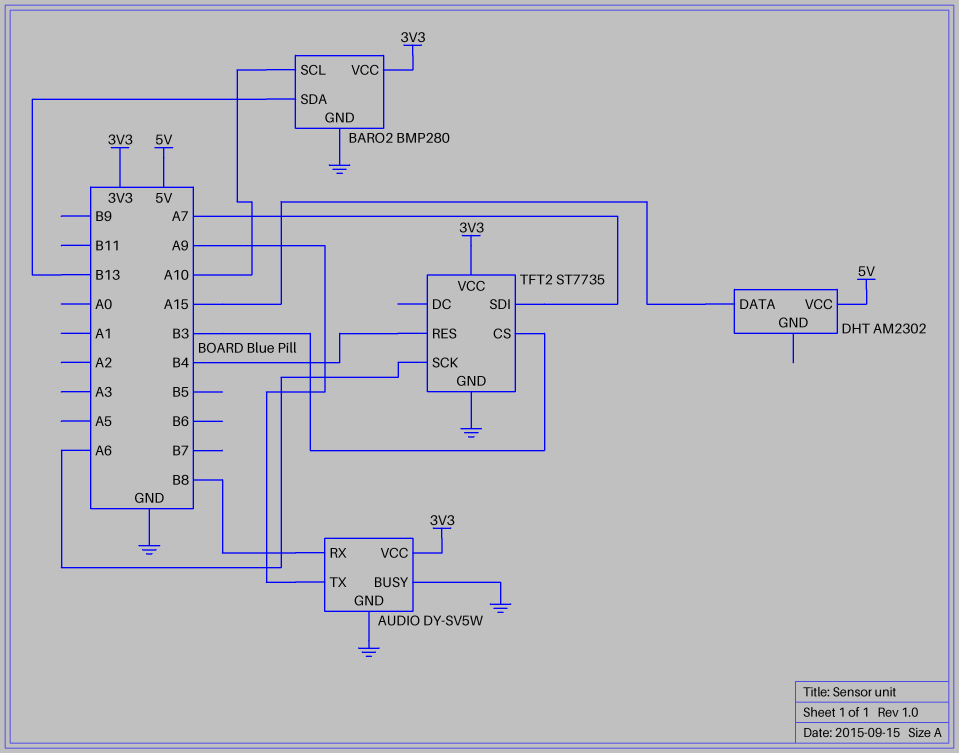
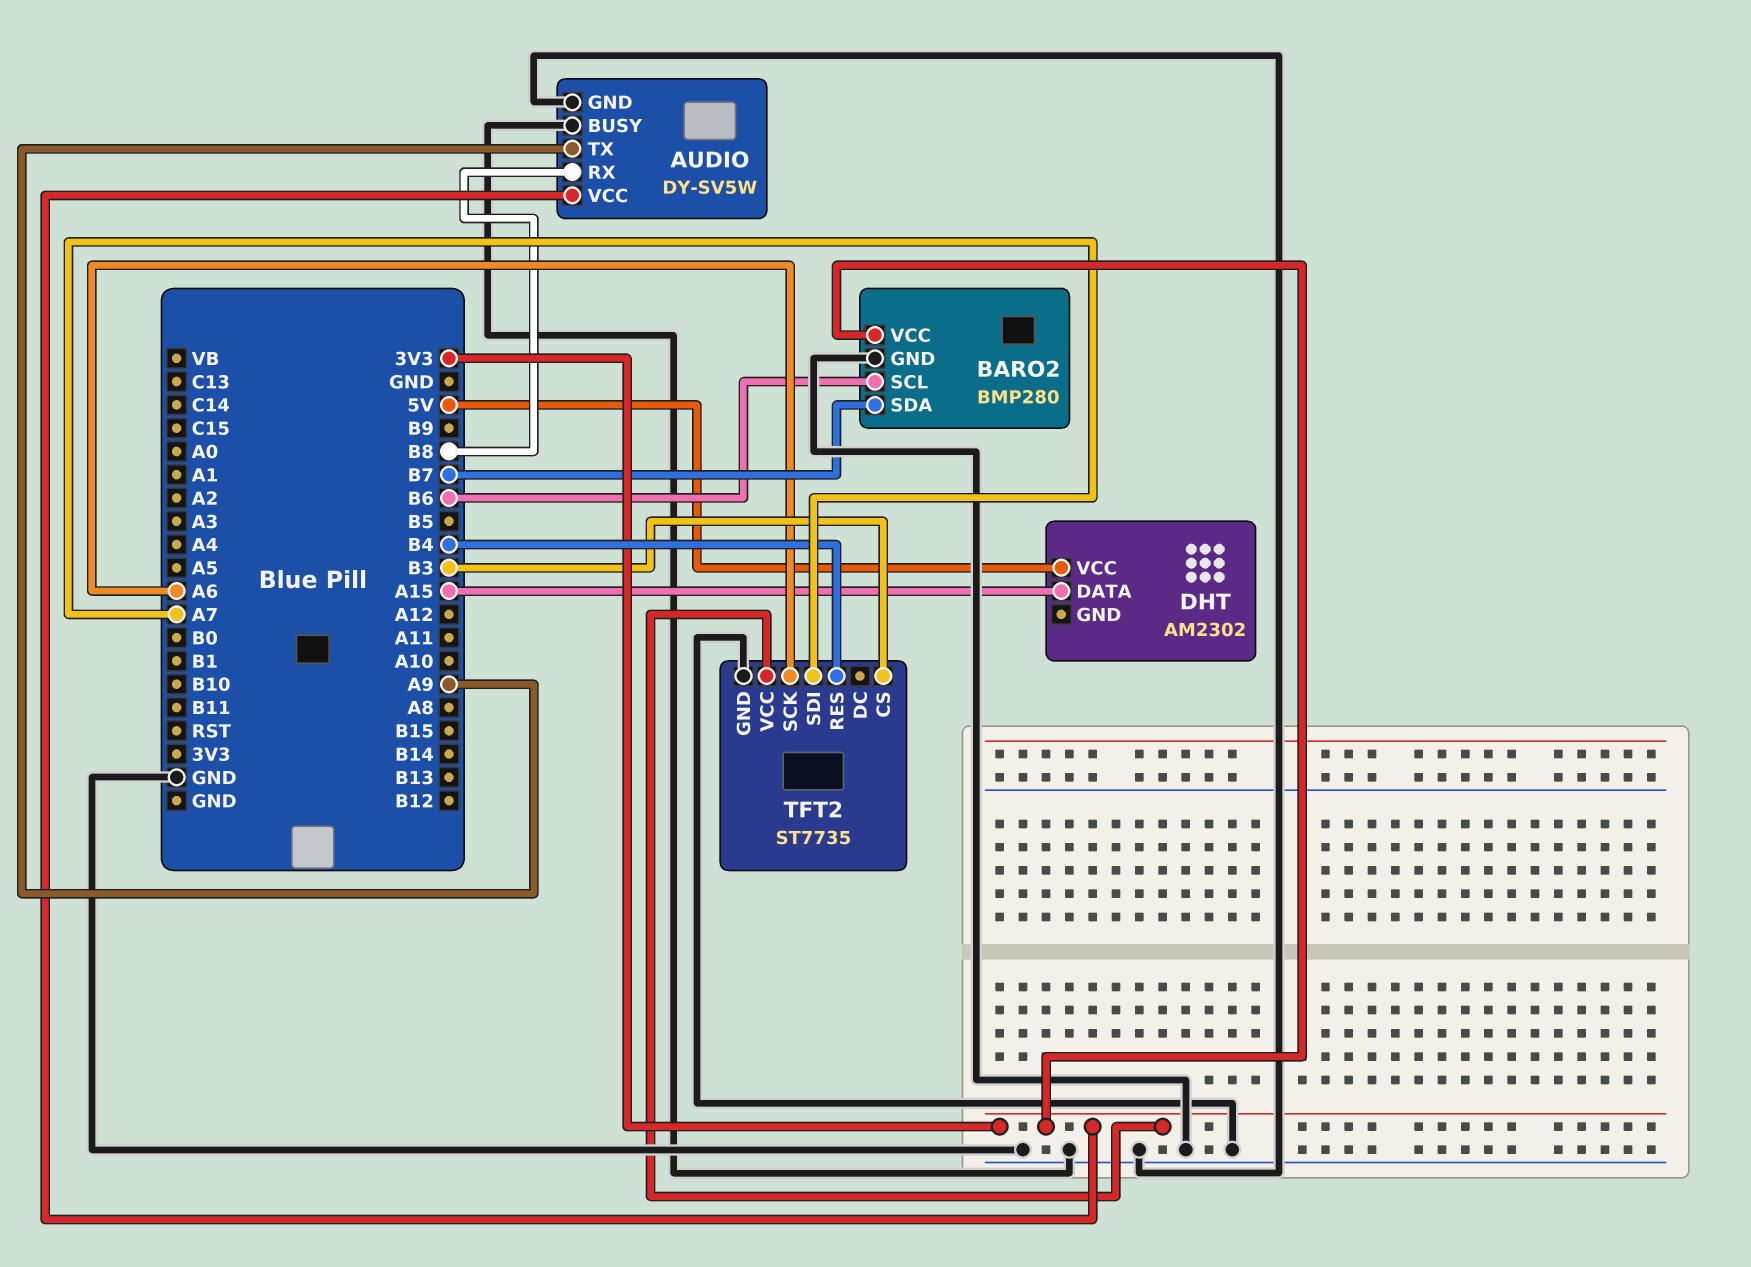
BARO2 pin SCL: A10 -> B6
BARO2 pin SDA: B13 -> B7

